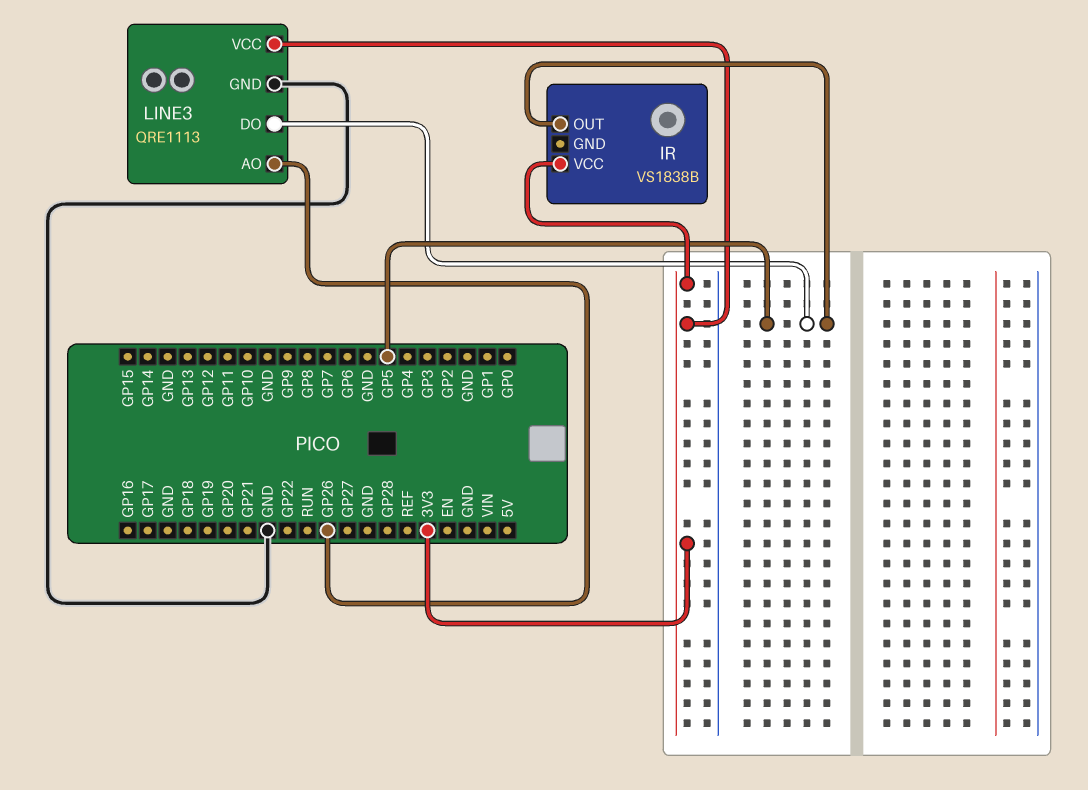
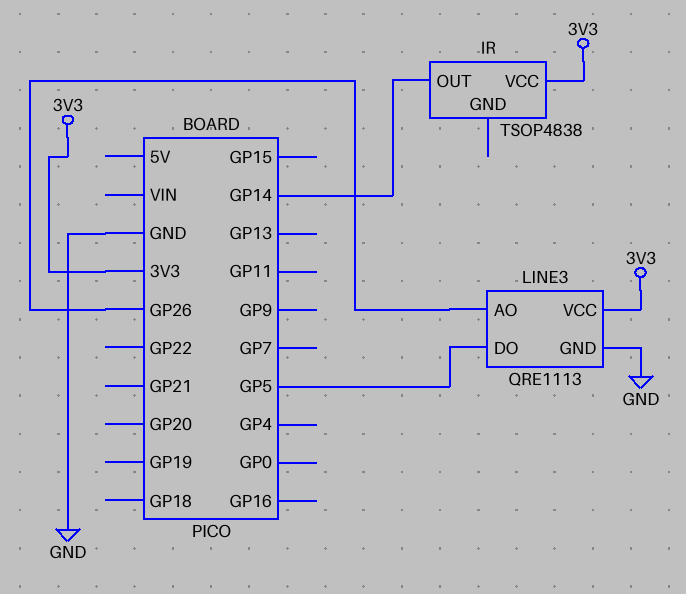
IR: VS1838B -> TSOP4838
IR pin OUT: GP5 -> GP14

